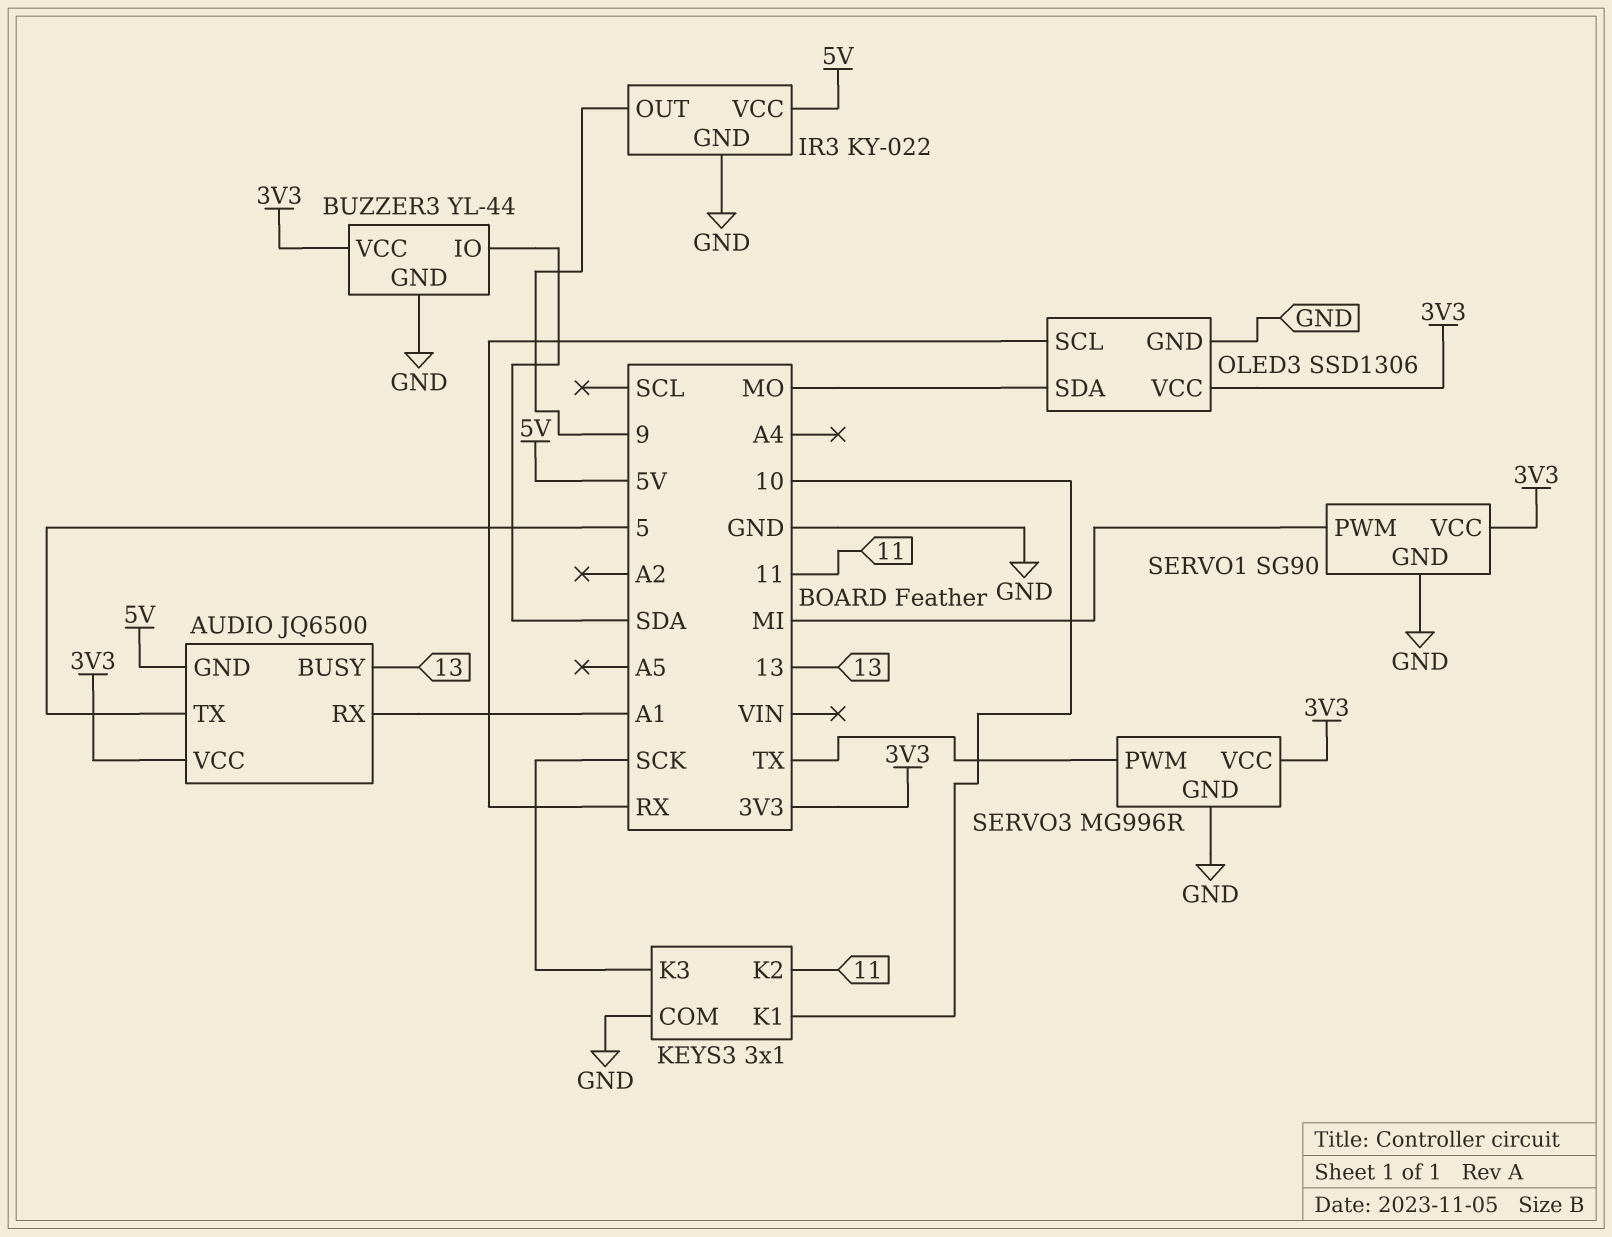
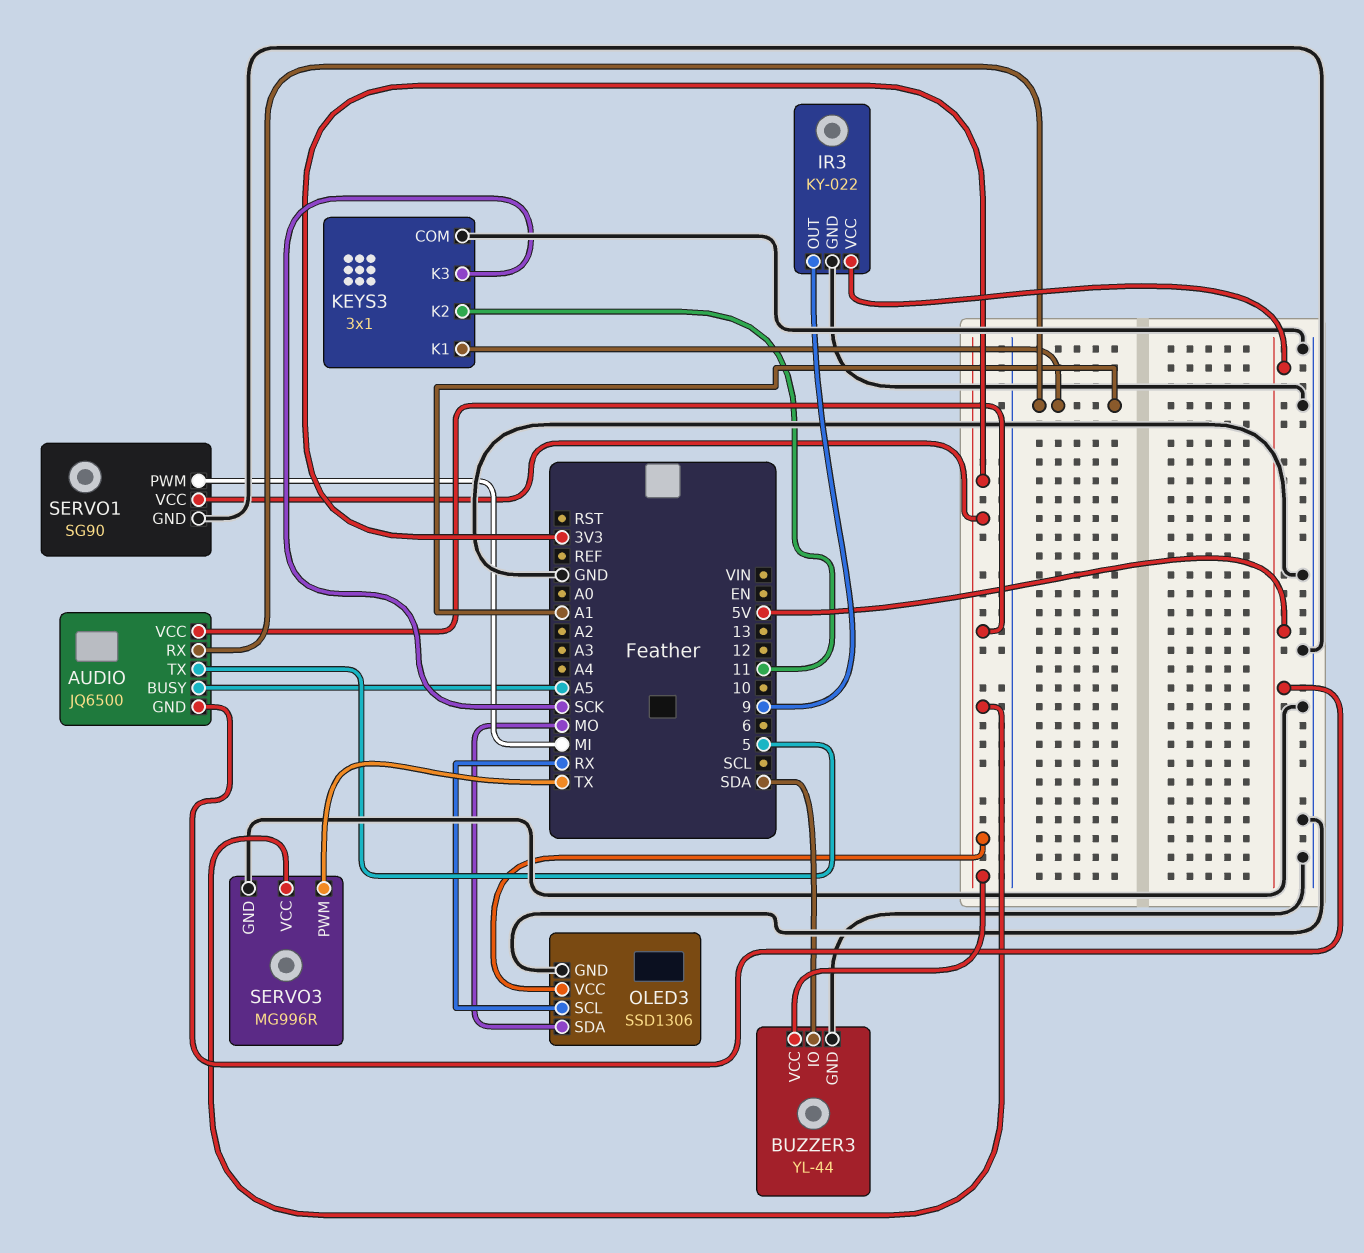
AUDIO pin BUSY: 13 -> A5
KEYS3 pin K1: 10 -> A1

